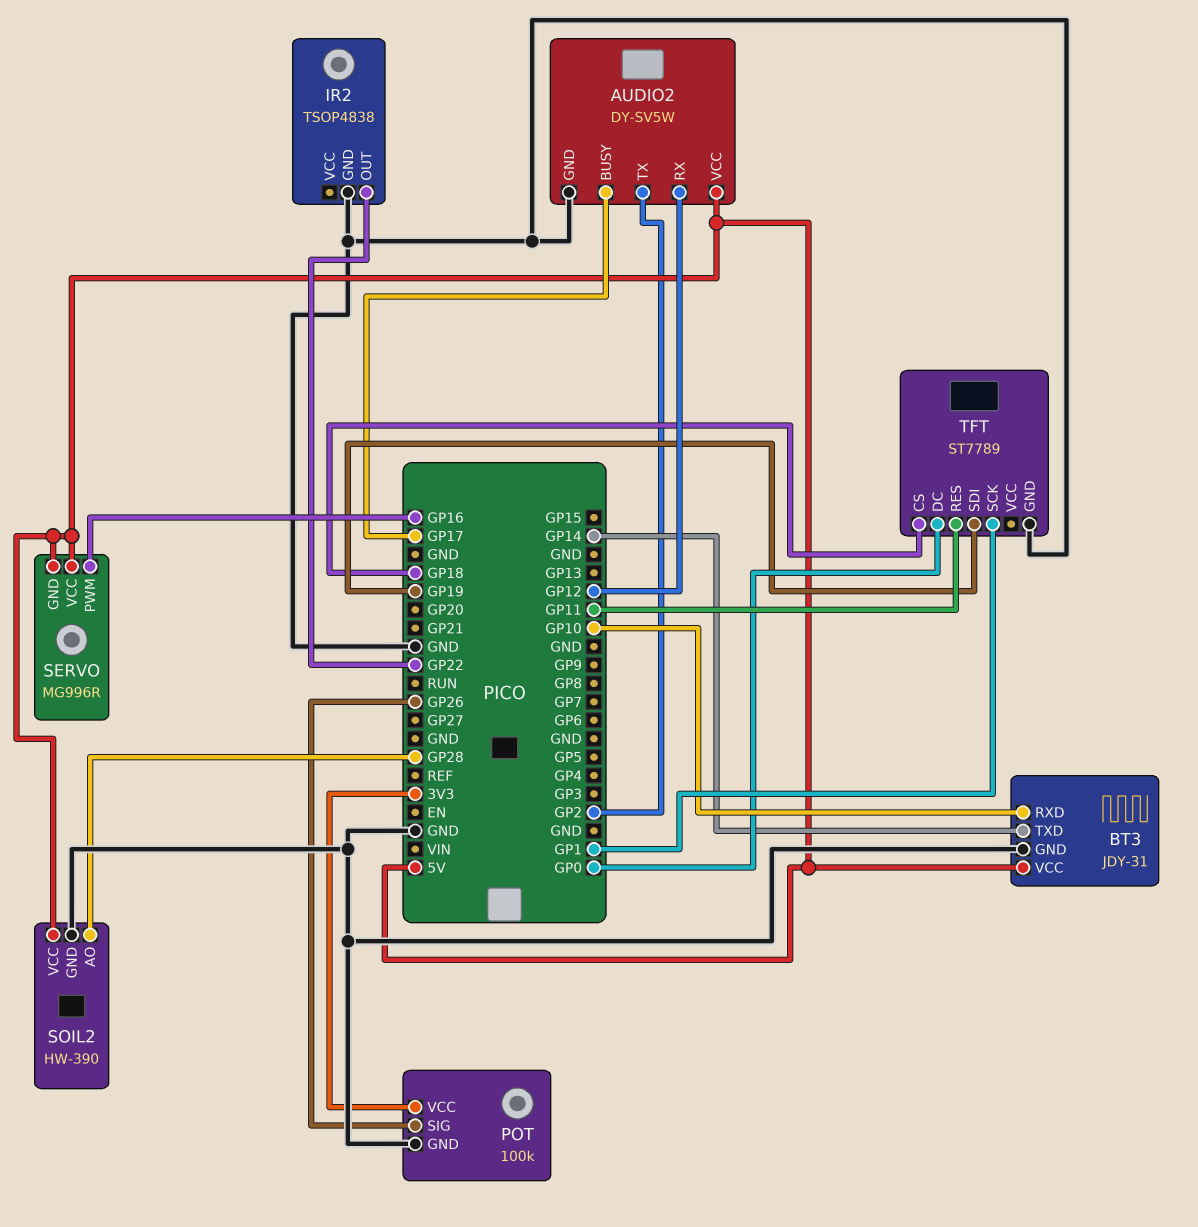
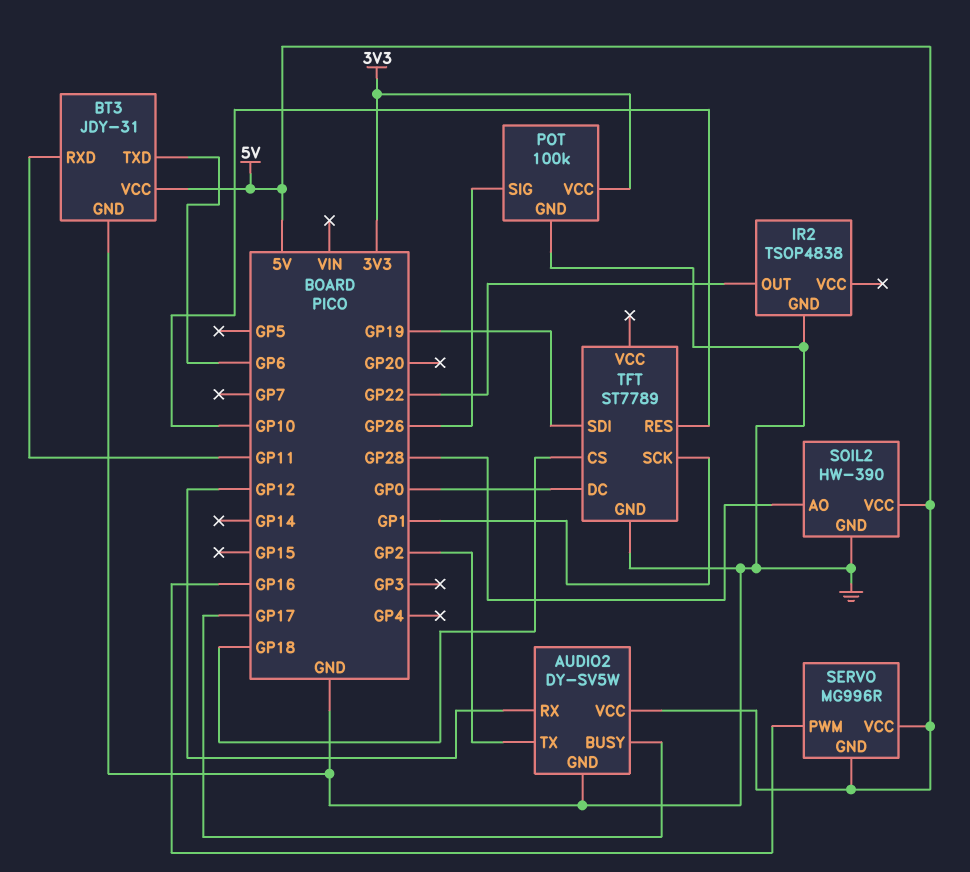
BT3 pin RXD: GP10 -> GP11
BT3 pin TXD: GP14 -> GP6
TFT pin RES: GP11 -> GP10

